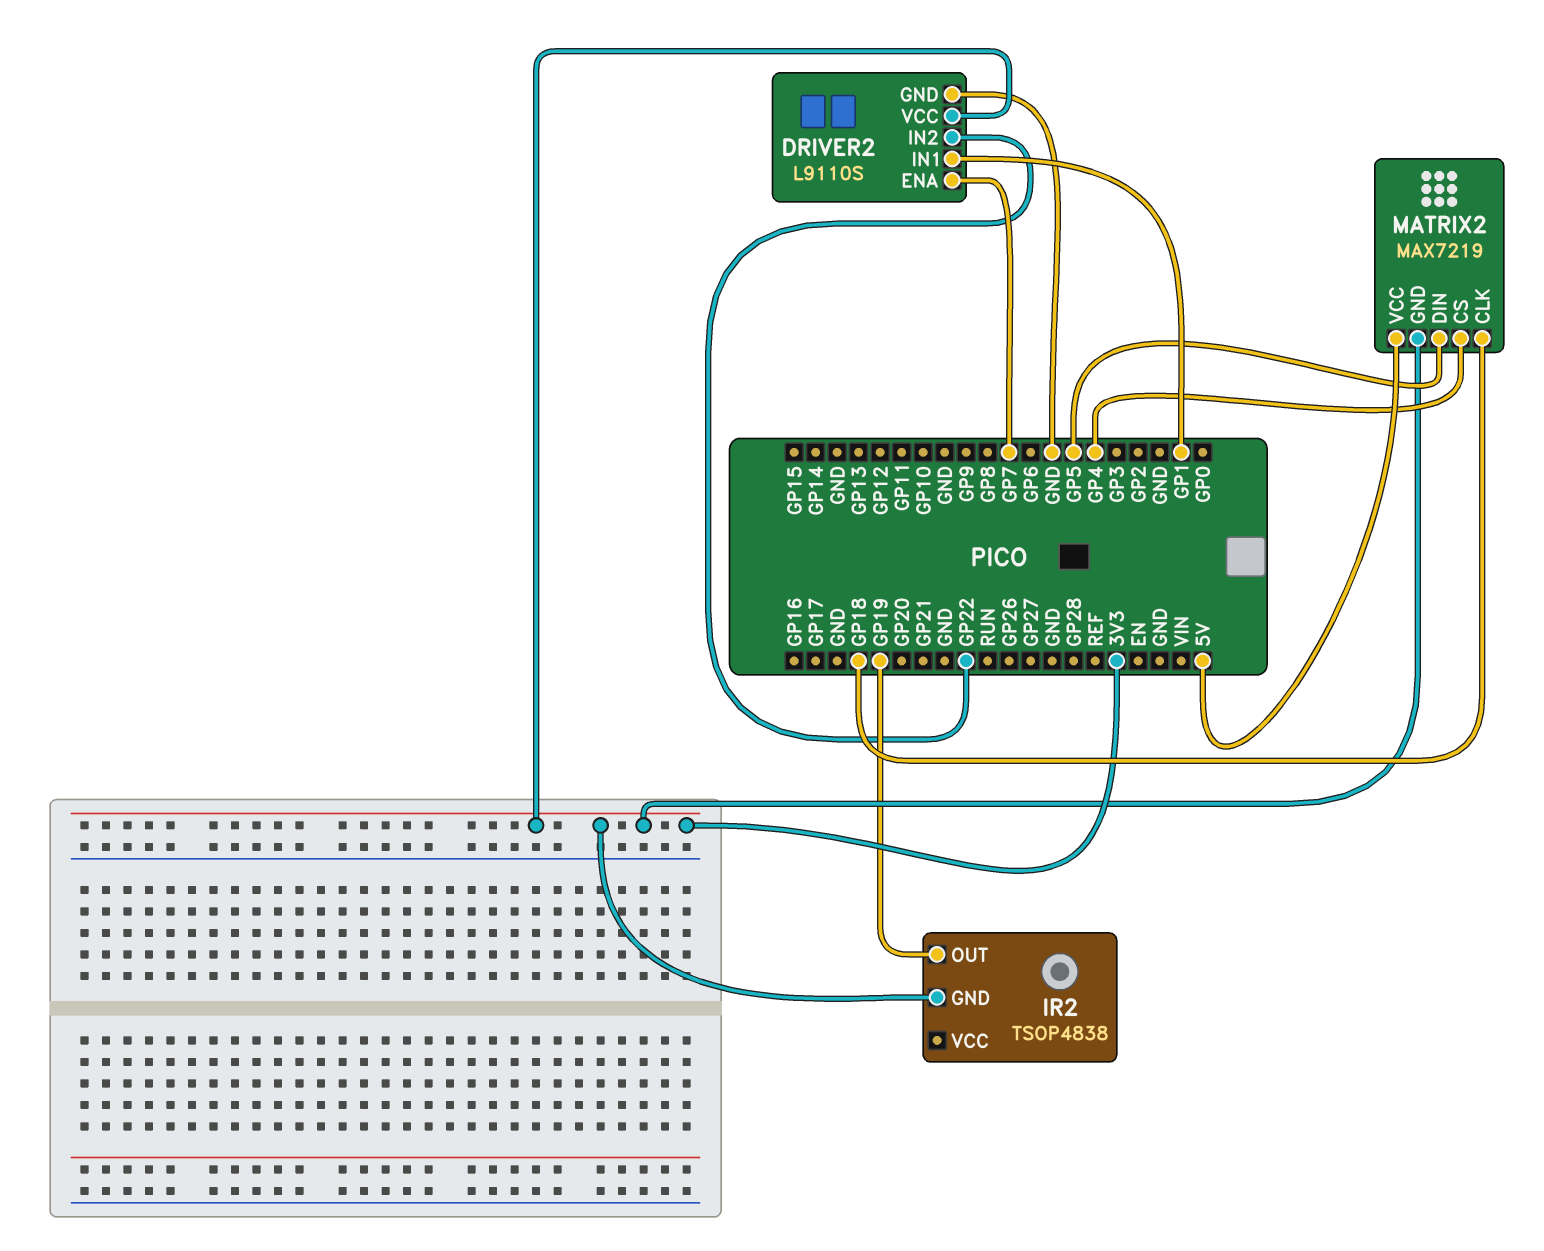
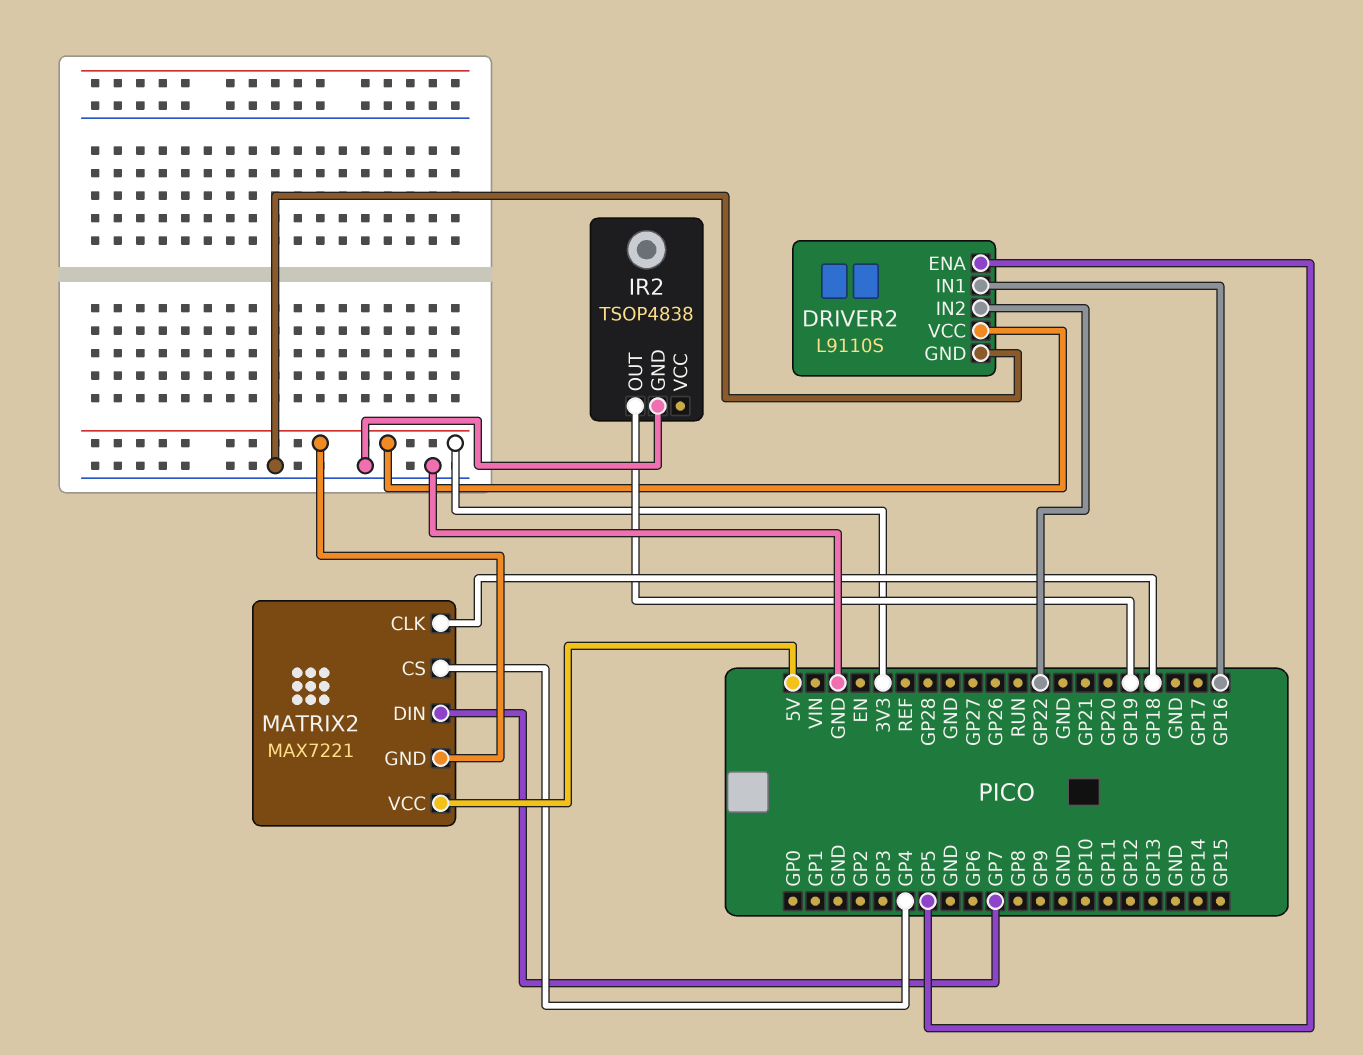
DRIVER2 pin ENA: GP7 -> GP5
DRIVER2 pin IN1: GP1 -> GP16
IR2 pin GND: 3V3 -> GND
MATRIX2: MAX7219 -> MAX7221
MATRIX2 pin DIN: GP5 -> GP7

